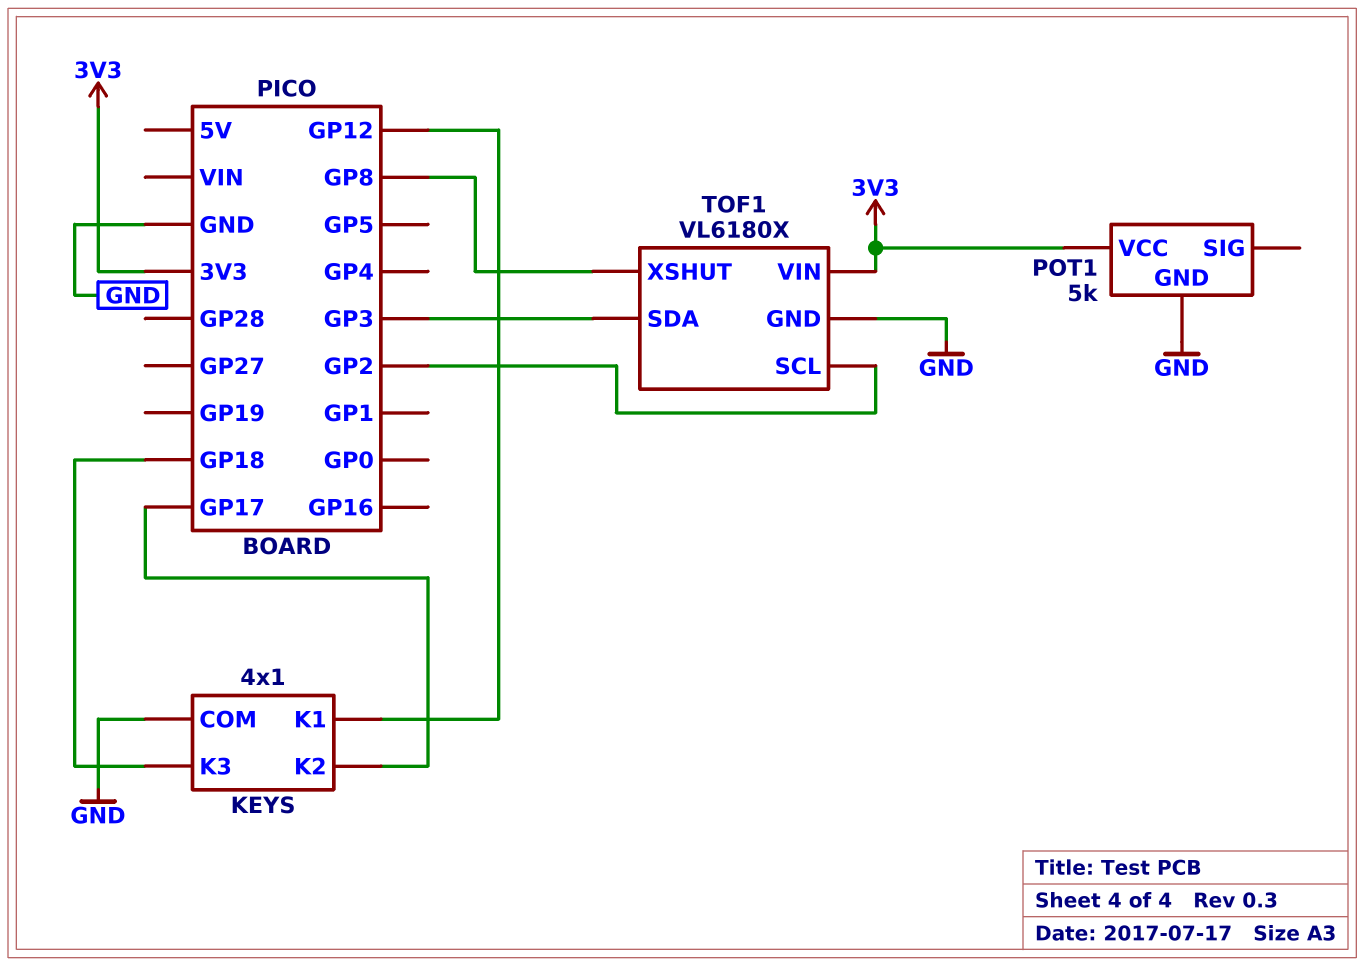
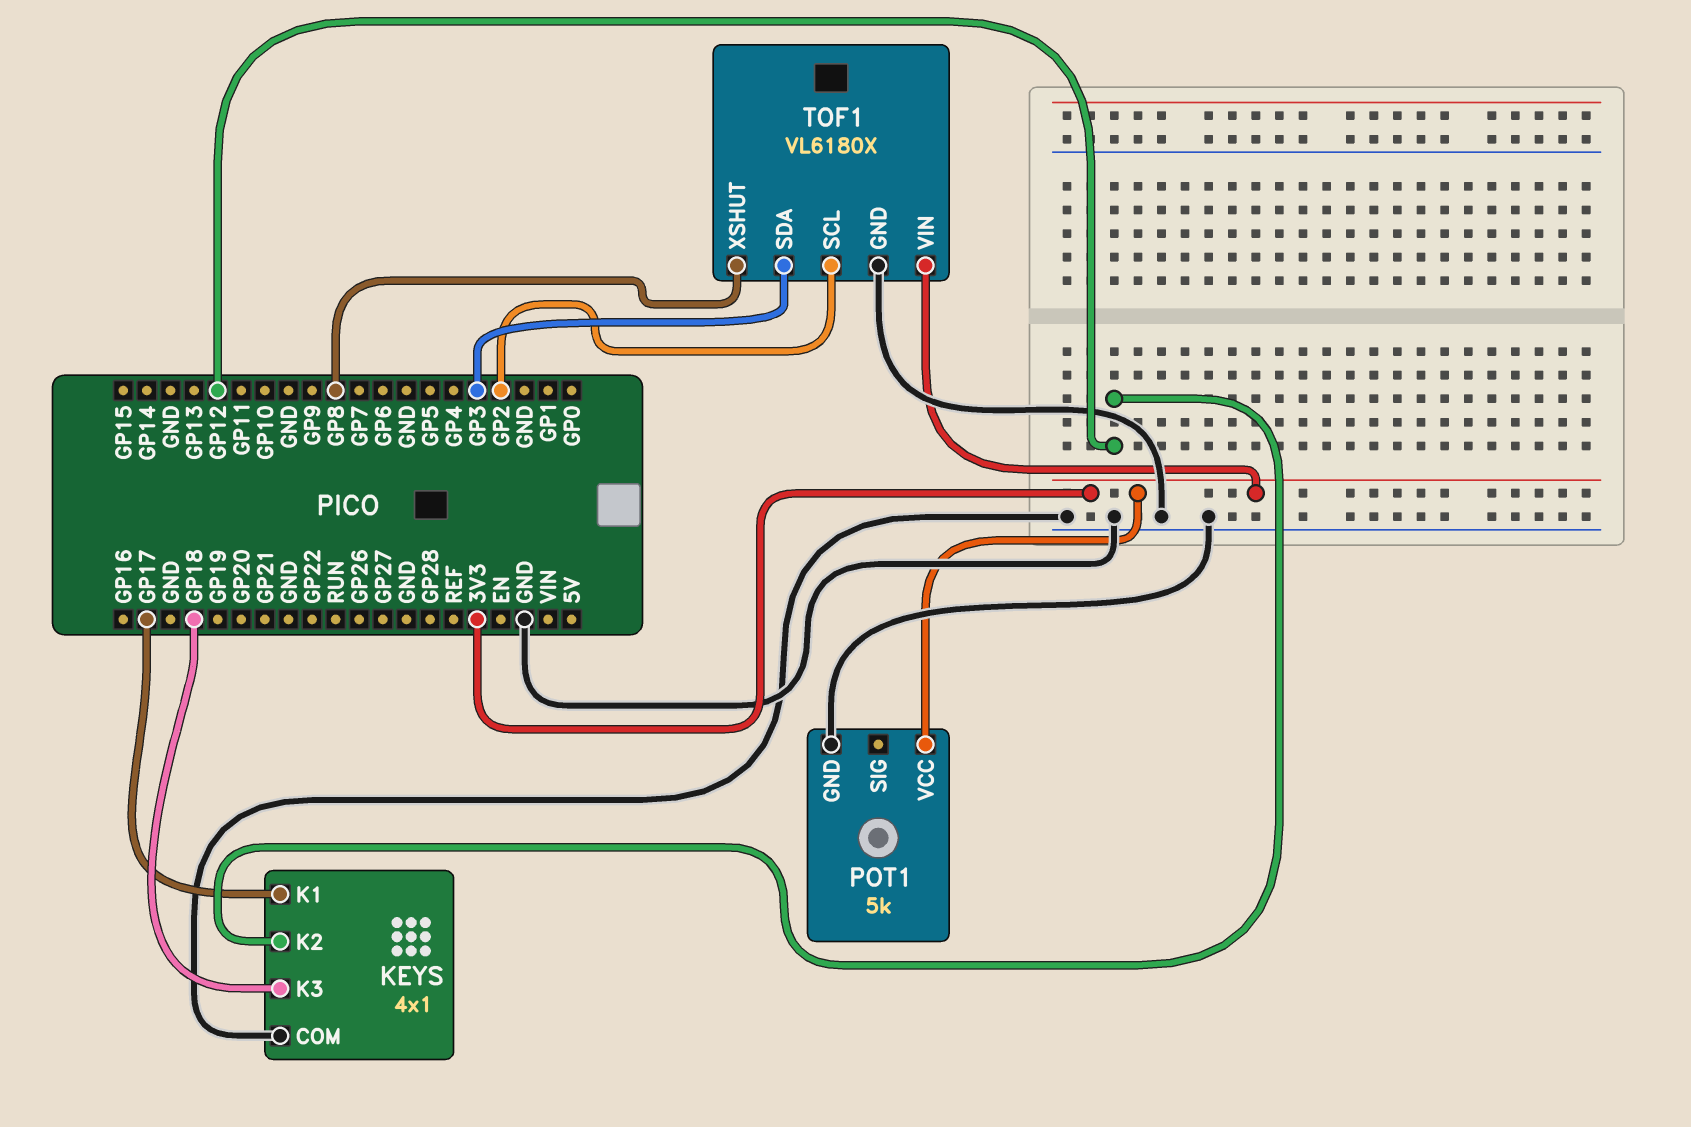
KEYS pin K1: GP12 -> GP17
KEYS pin K2: GP17 -> GP12

